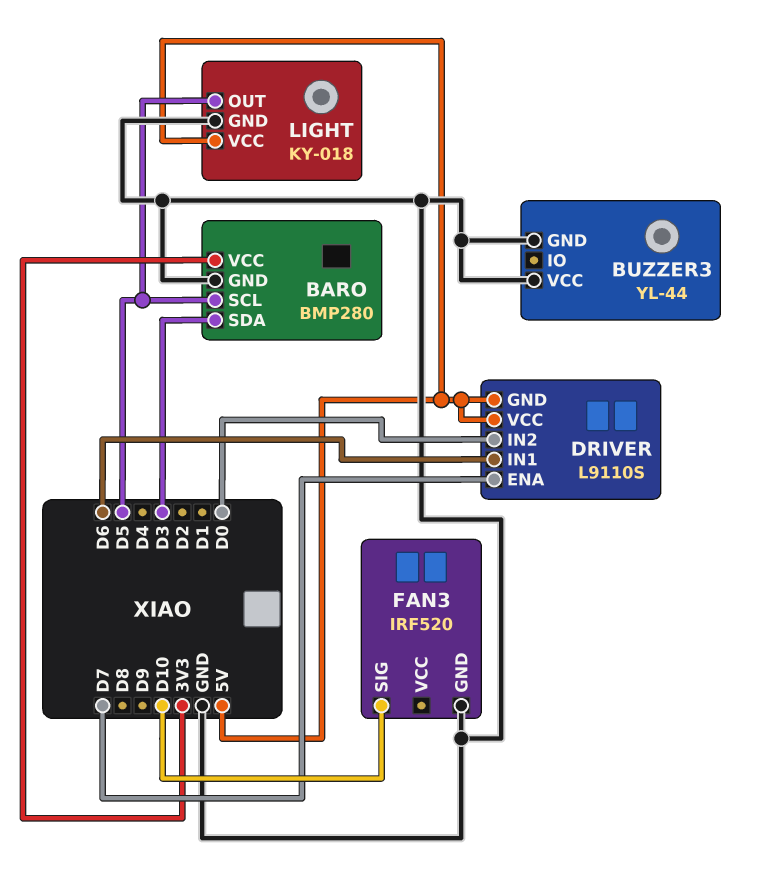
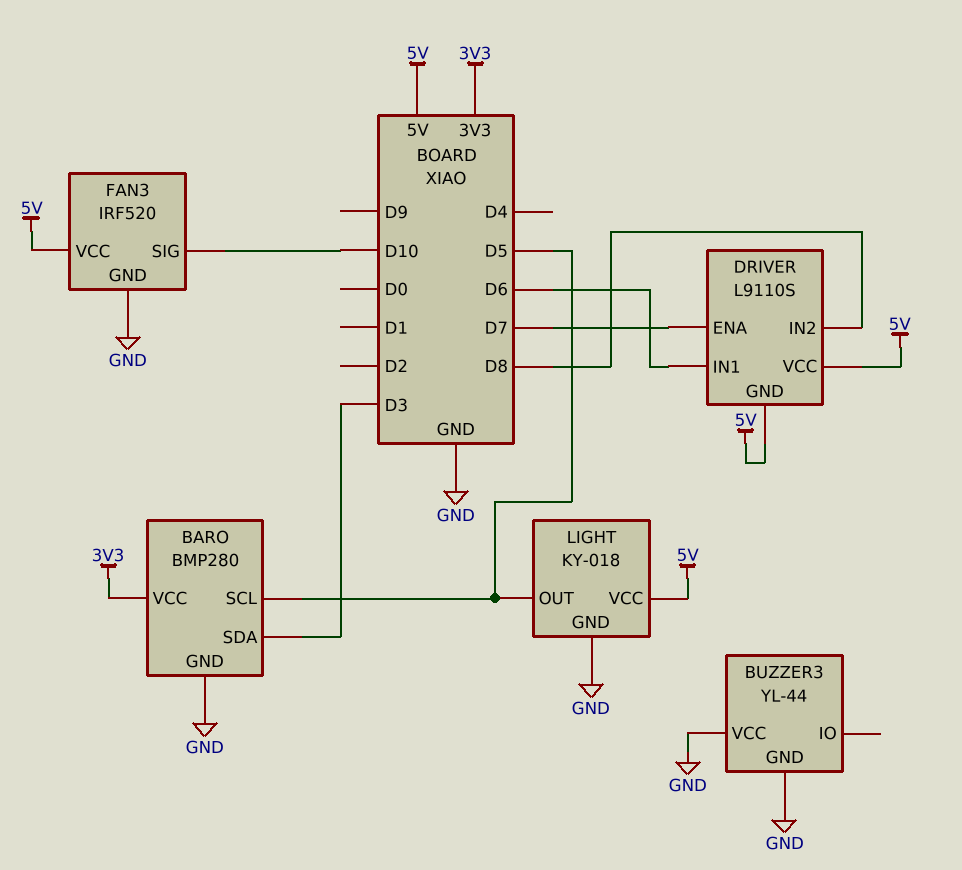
DRIVER pin IN2: D0 -> D8
FAN3 pin VCC: none -> 5V

